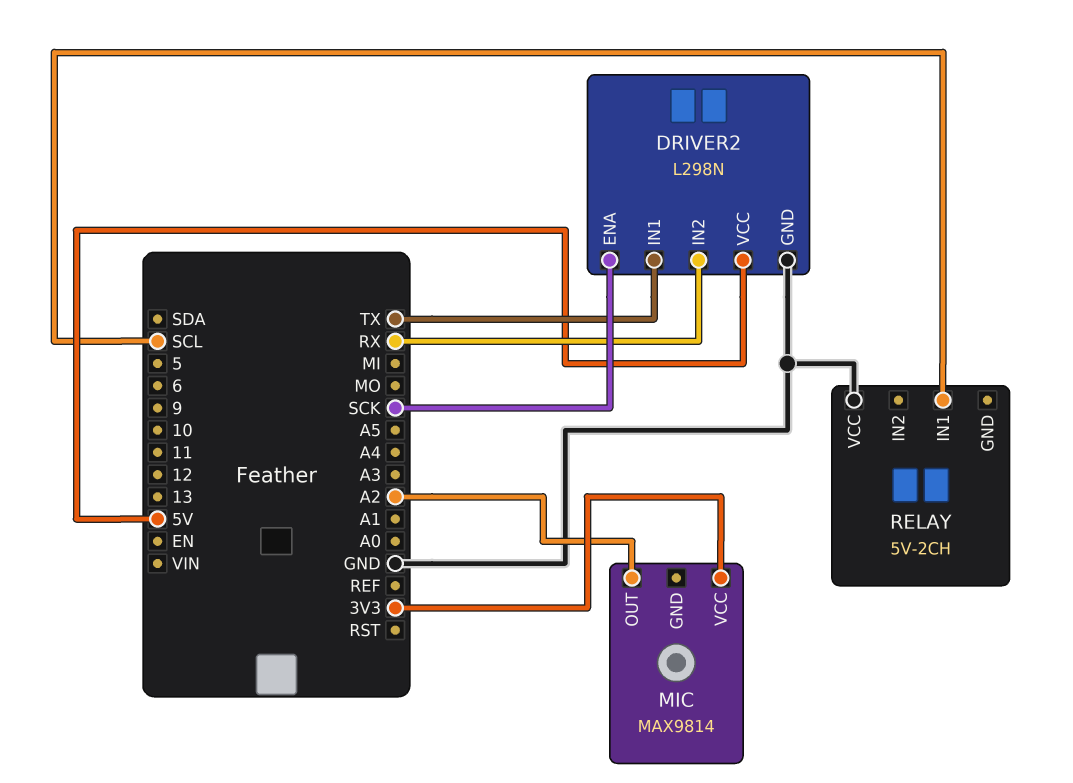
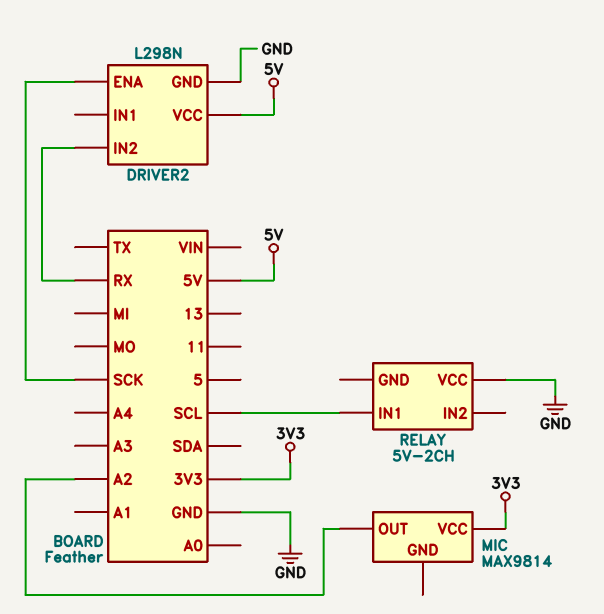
DRIVER2 pin IN1: TX -> none

